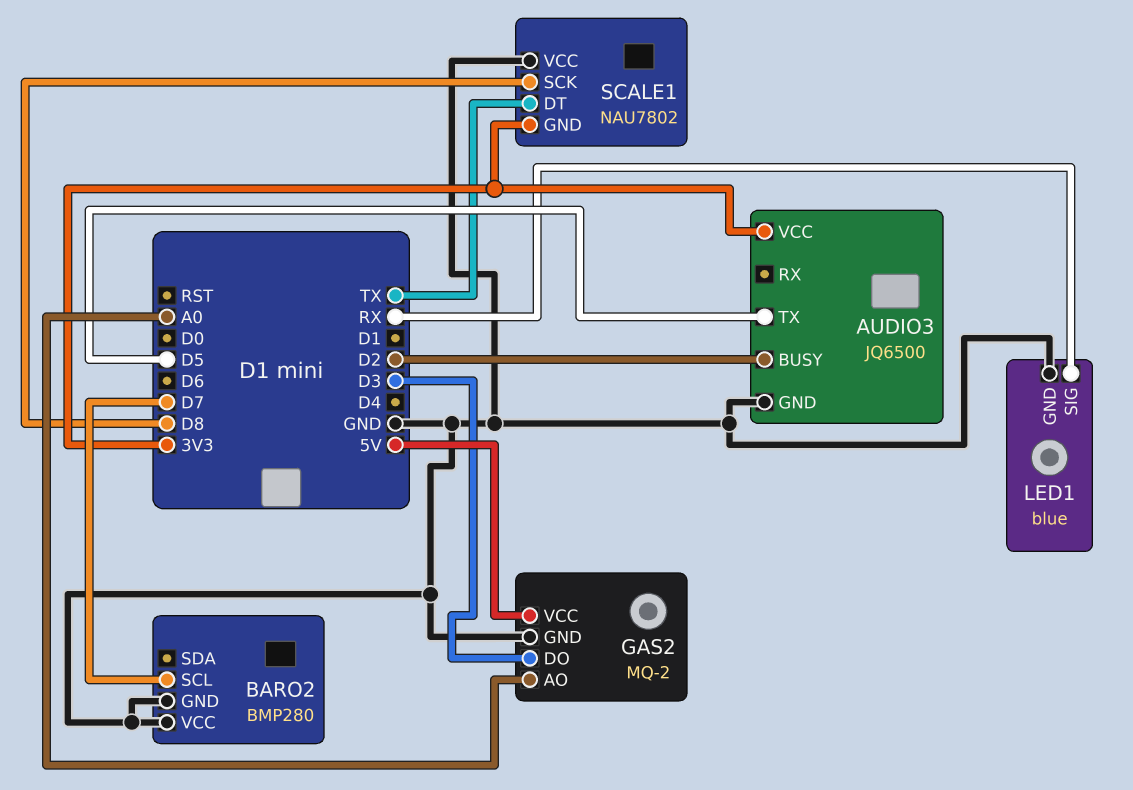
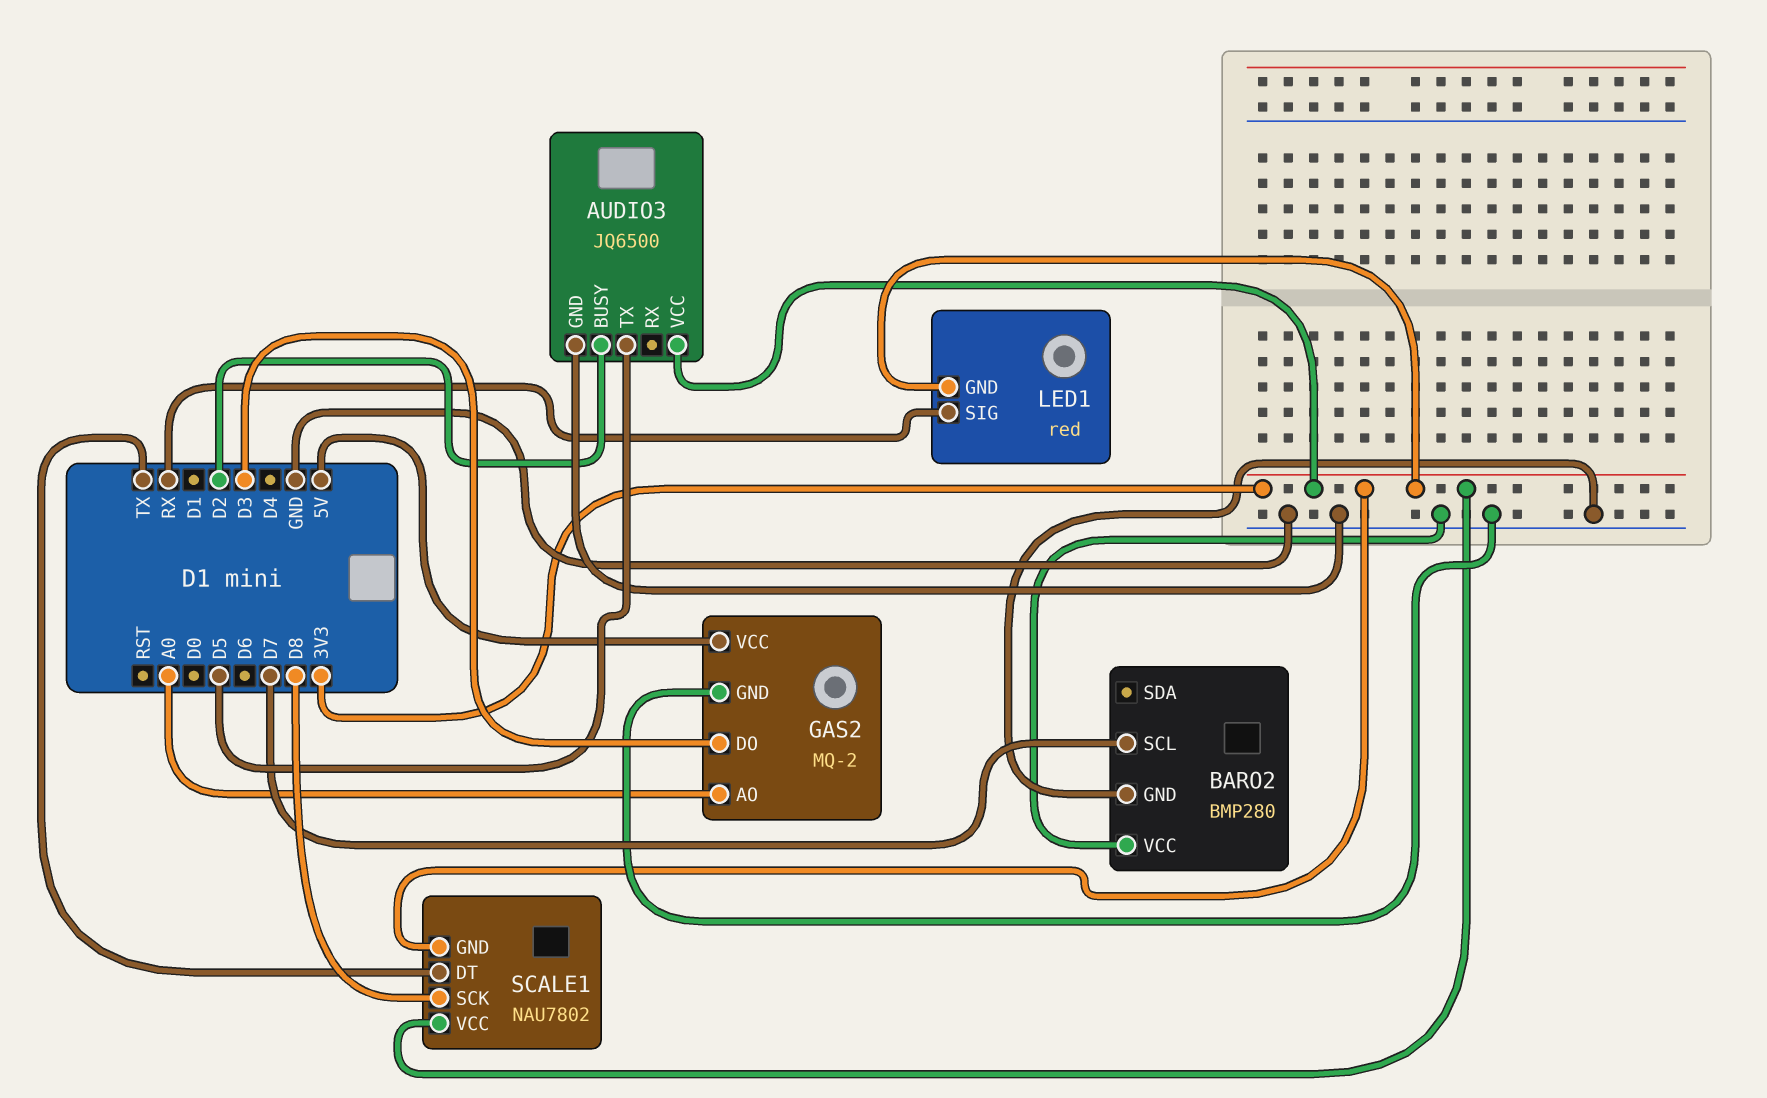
LED1: blue -> red
LED1 pin GND: GND -> 3V3
SCALE1 pin VCC: GND -> 3V3

